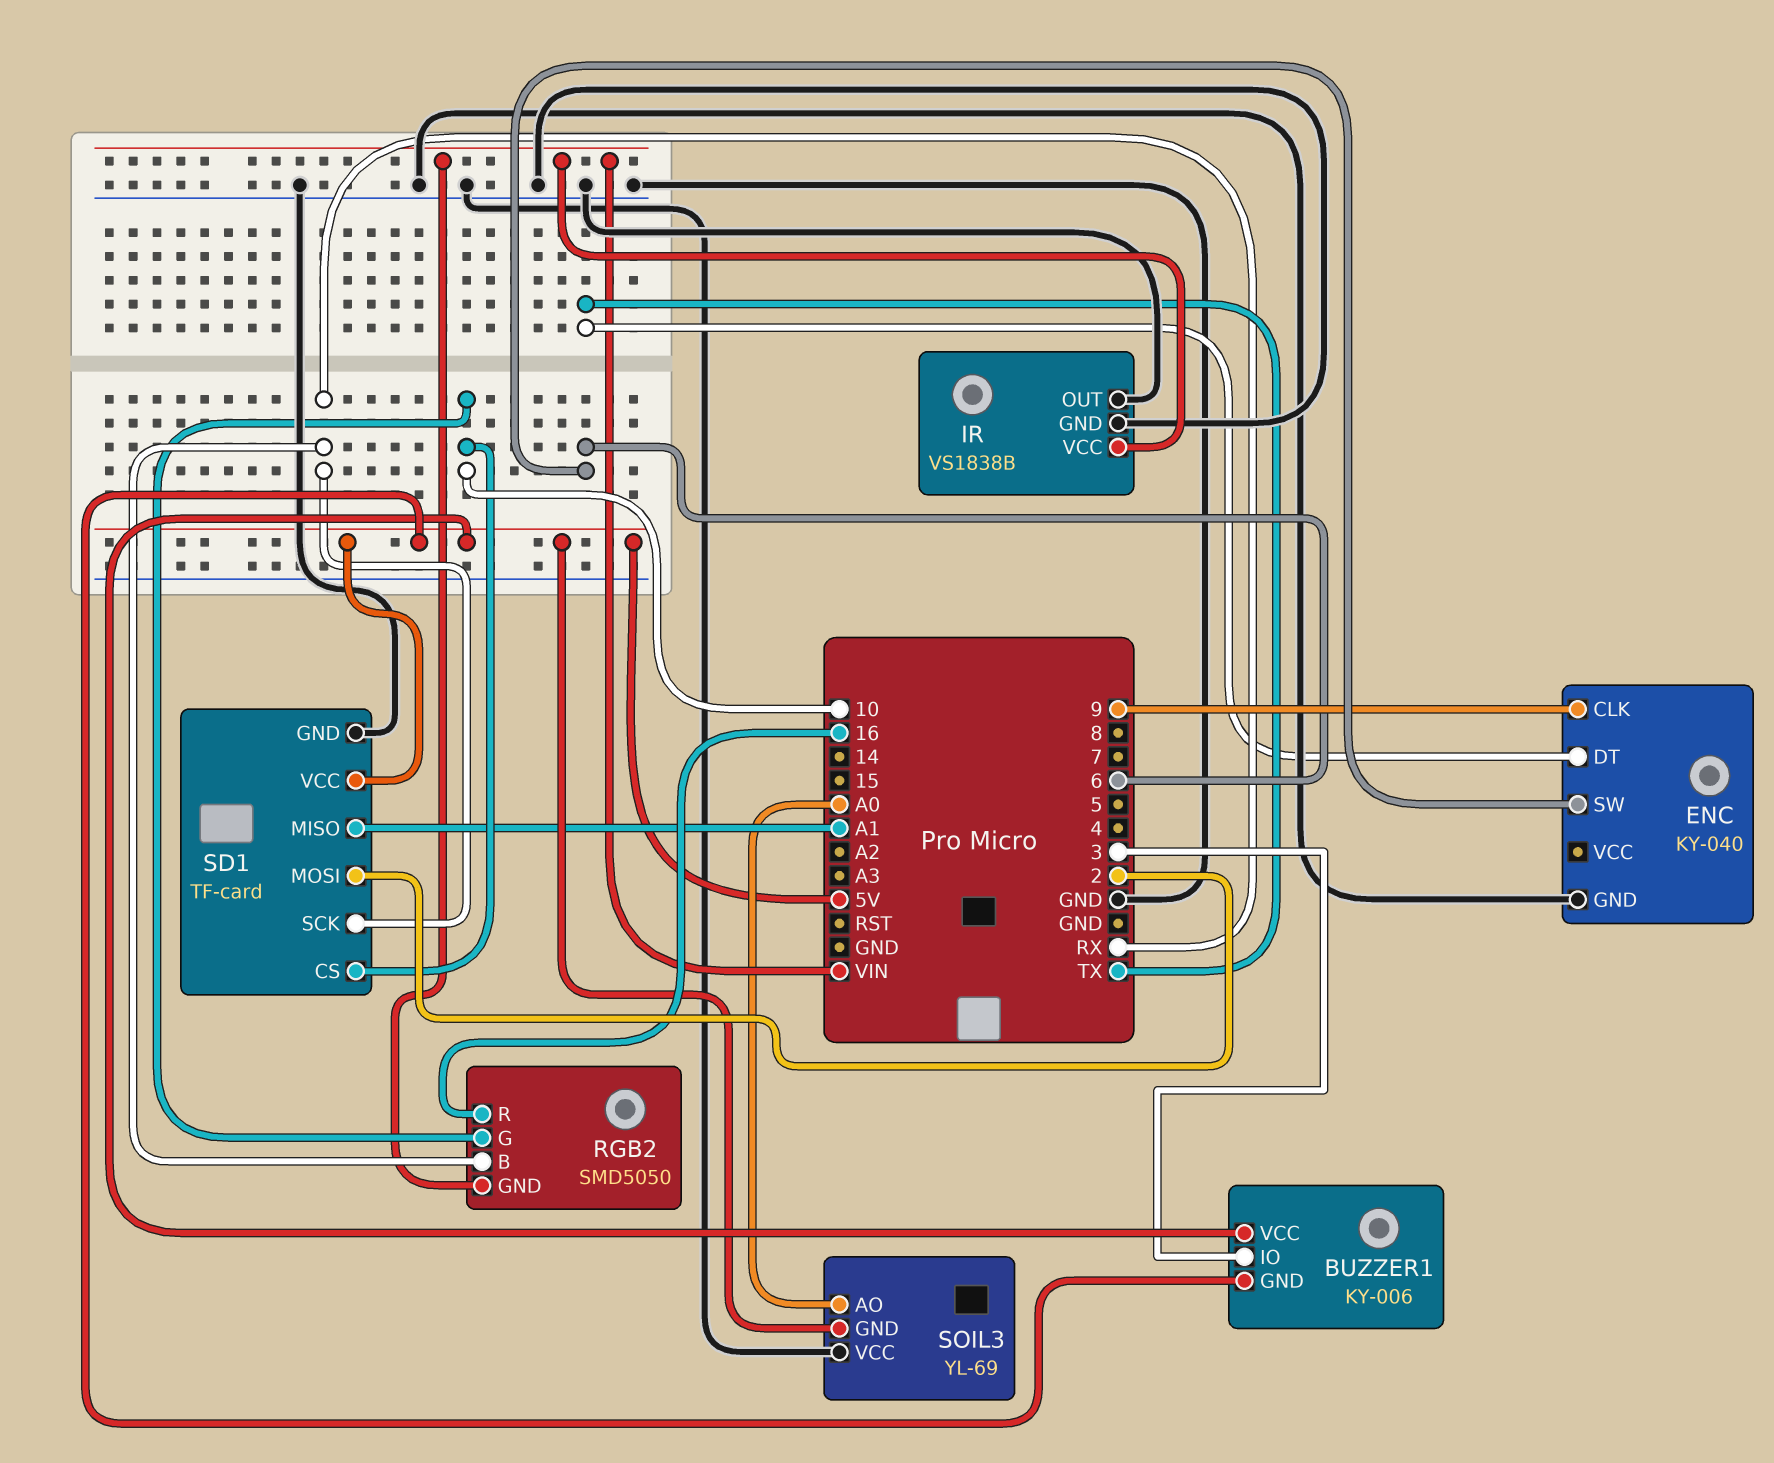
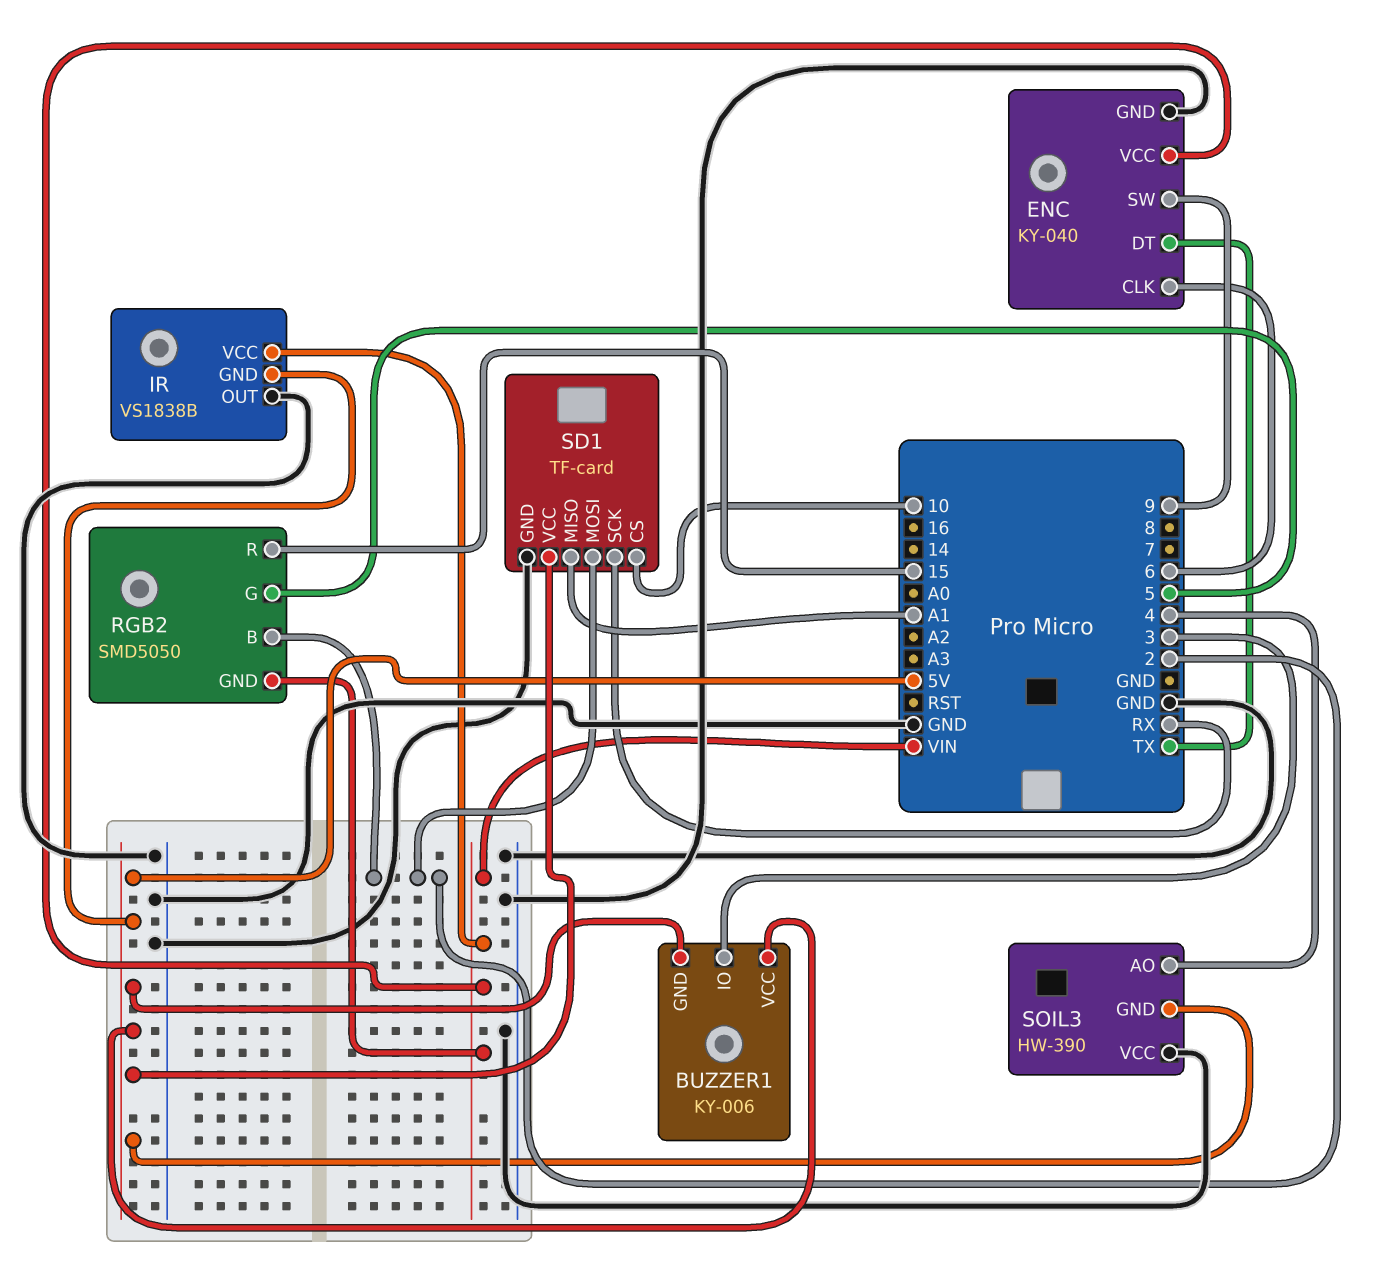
ENC pin CLK: 9 -> 6
ENC pin SW: 6 -> 9
ENC pin VCC: none -> VIN
IR pin GND: GND -> 5V
RGB2 pin B: RX -> 2
RGB2 pin G: 10 -> 5
RGB2 pin R: 16 -> 15
SOIL3: YL-69 -> HW-390
SOIL3 pin AO: A0 -> 4

